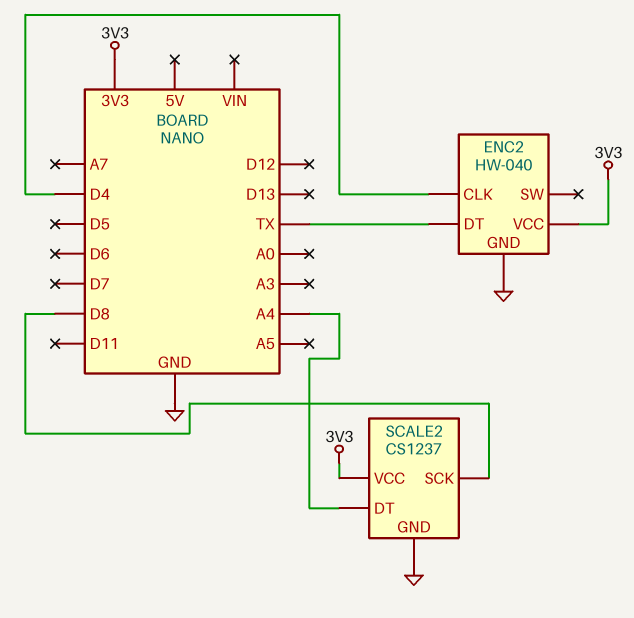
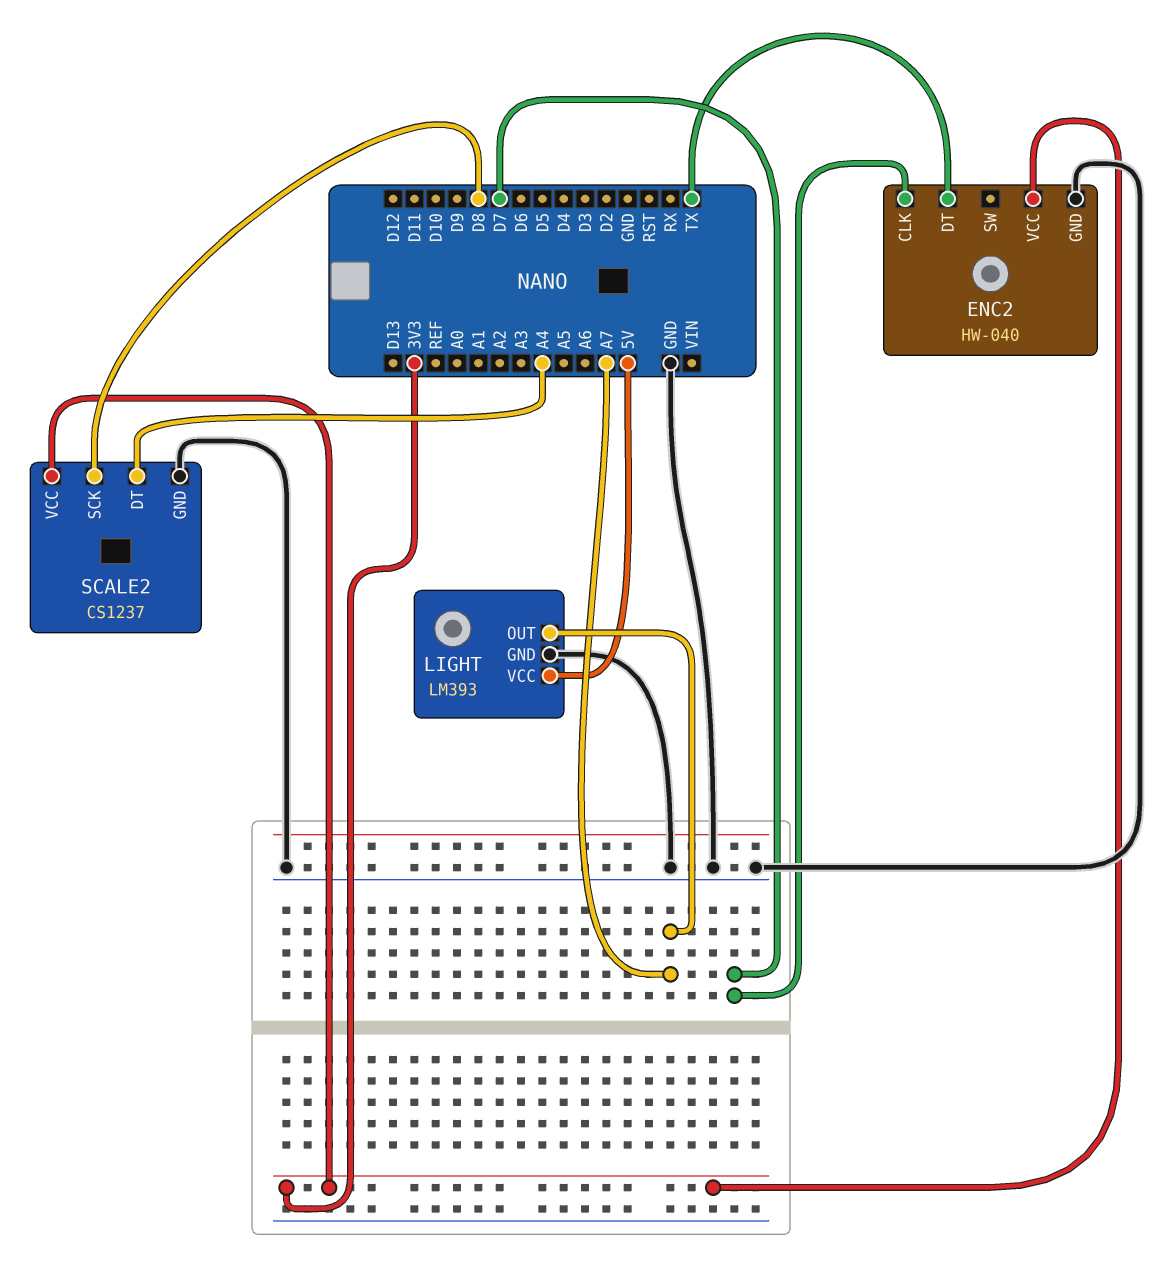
ENC2 pin CLK: D4 -> D7
LIGHT: none -> LM393
LIGHT pin GND: none -> GND
LIGHT pin OUT: none -> A7
LIGHT pin VCC: none -> 5V

